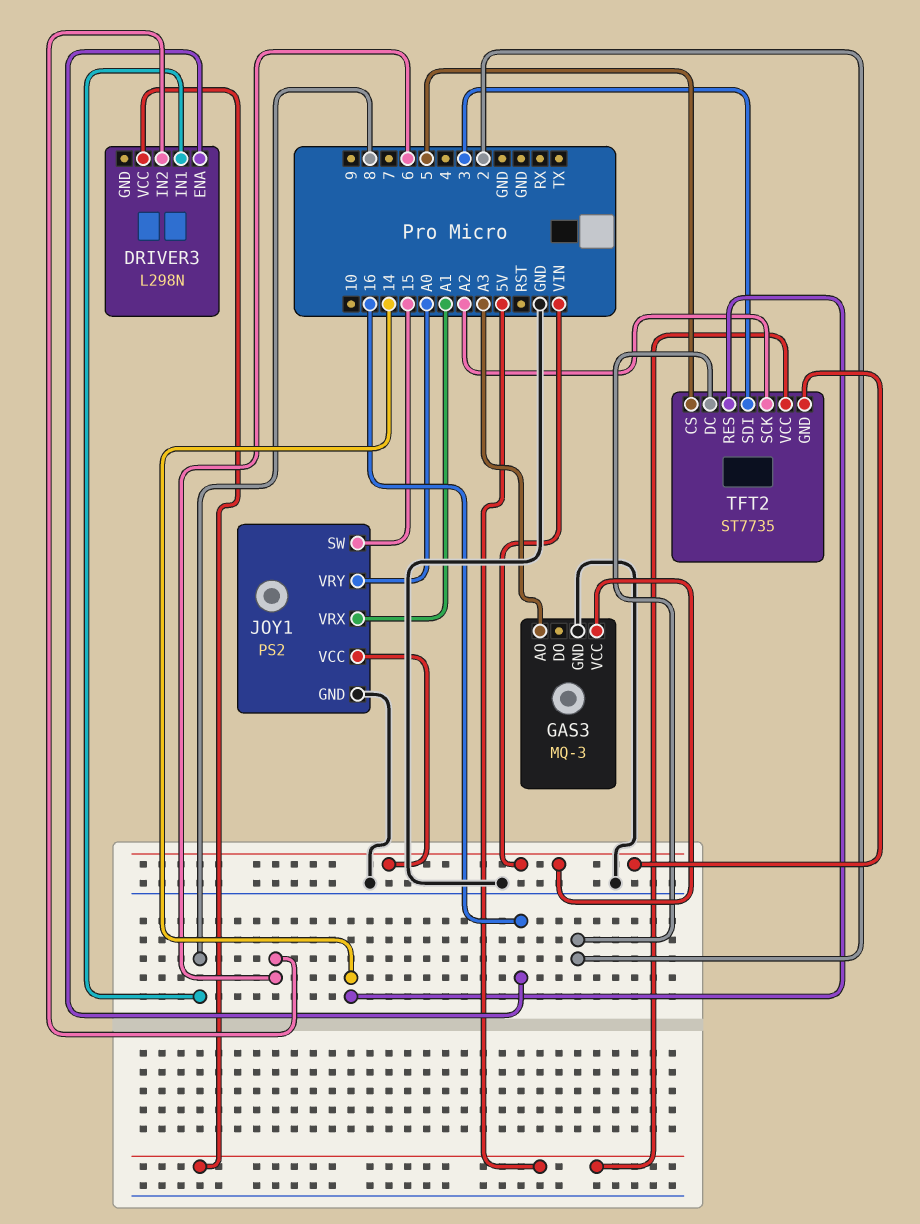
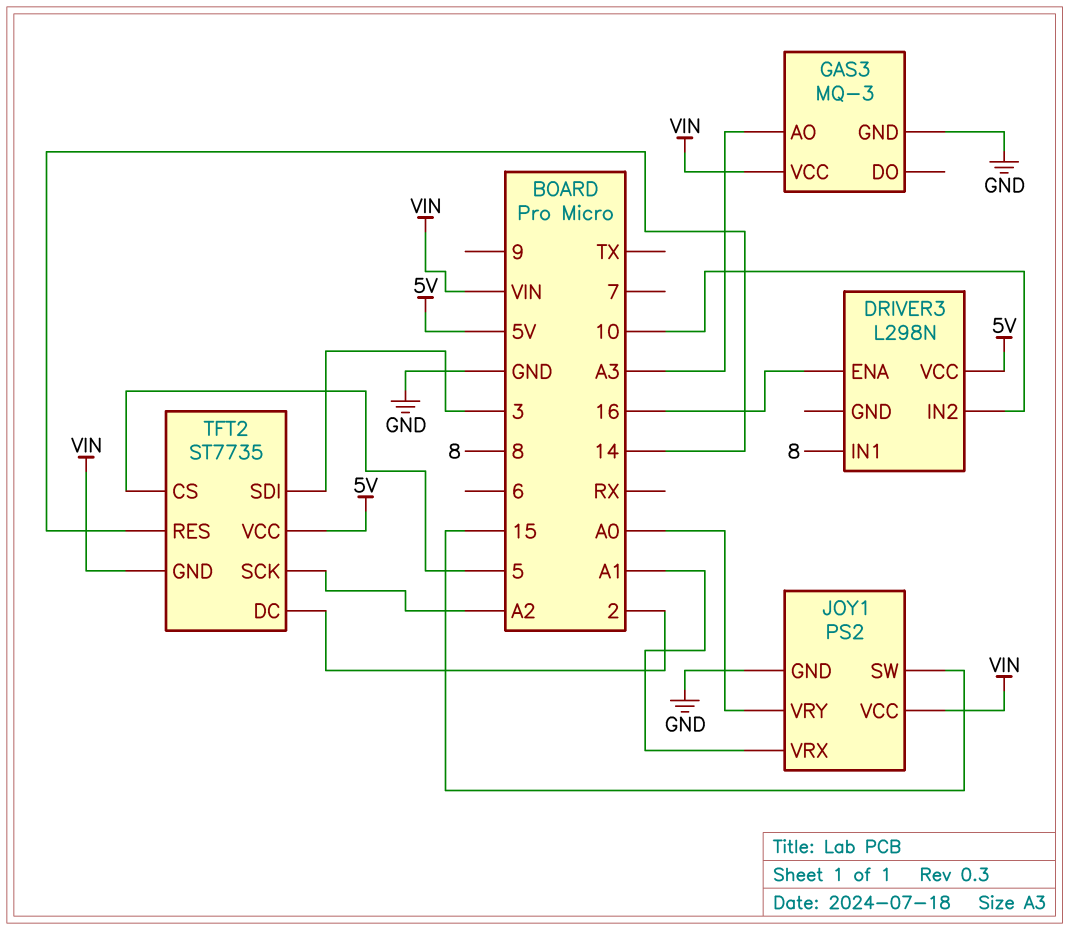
DRIVER3 pin IN2: 6 -> 10

